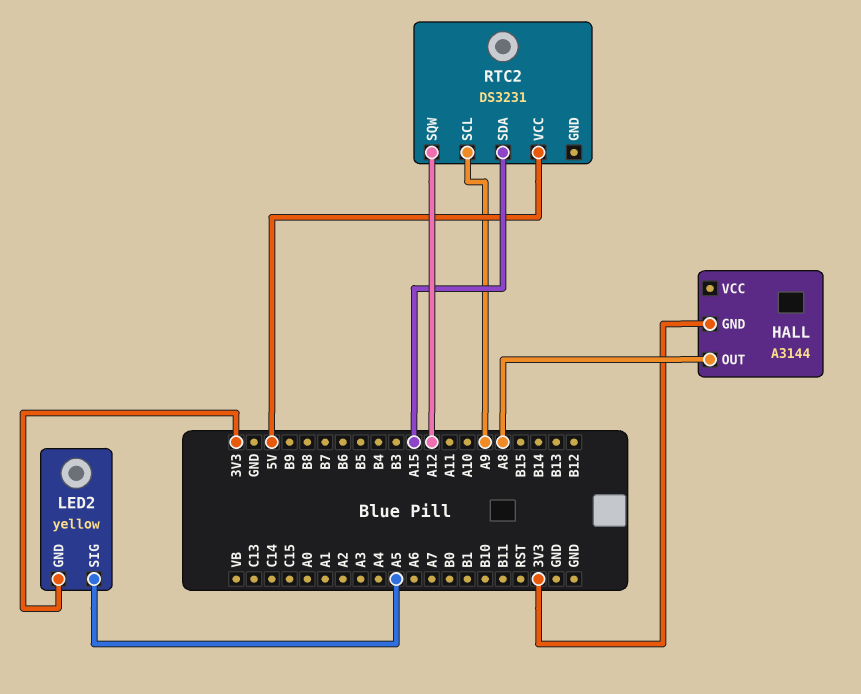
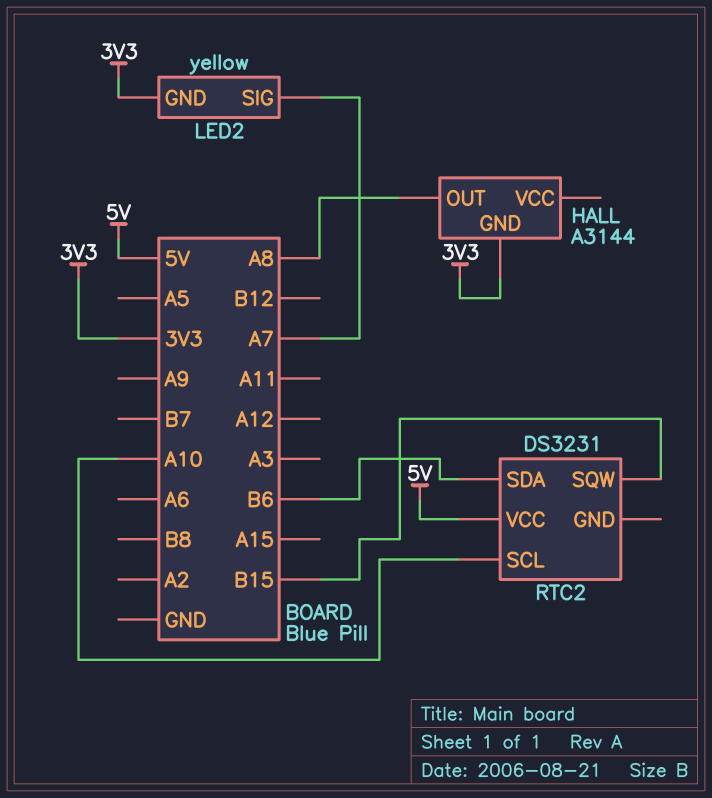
LED2 pin SIG: A5 -> A7
RTC2 pin SCL: A9 -> A10
RTC2 pin SDA: A15 -> B6
RTC2 pin SQW: A12 -> B15

